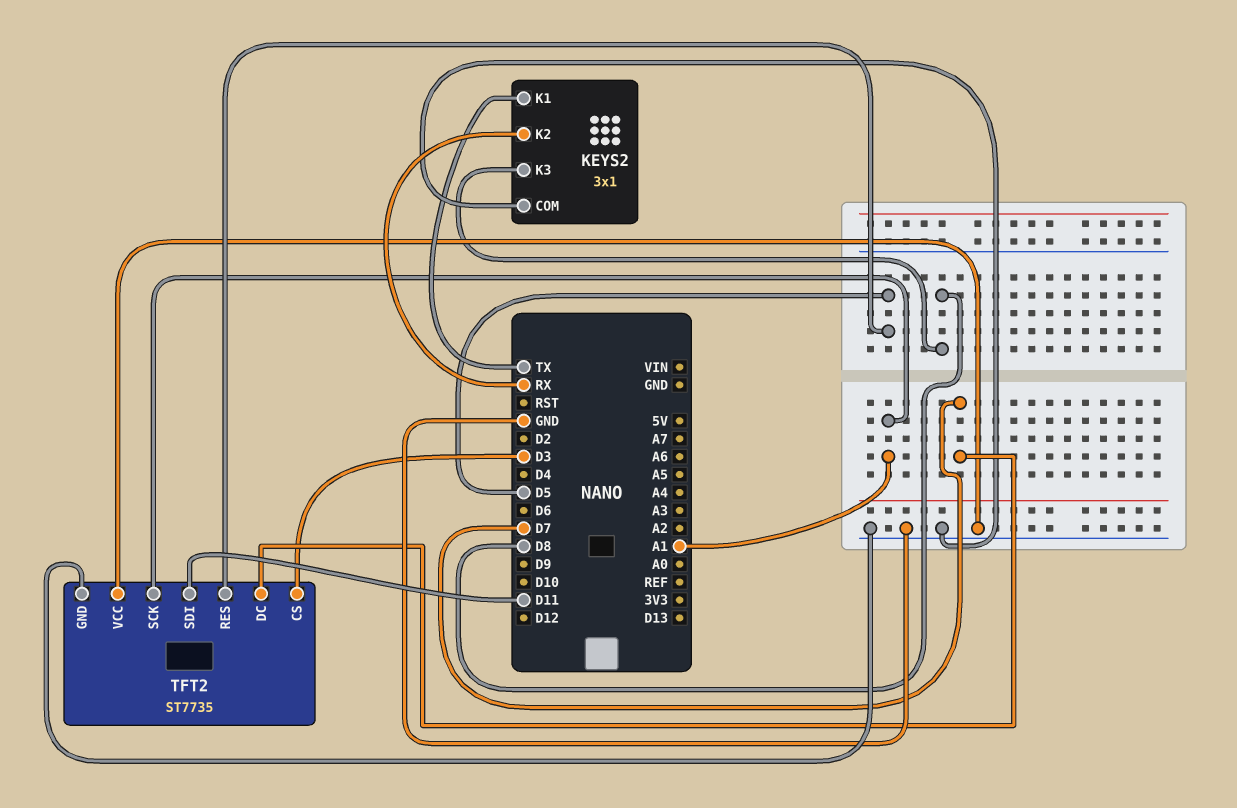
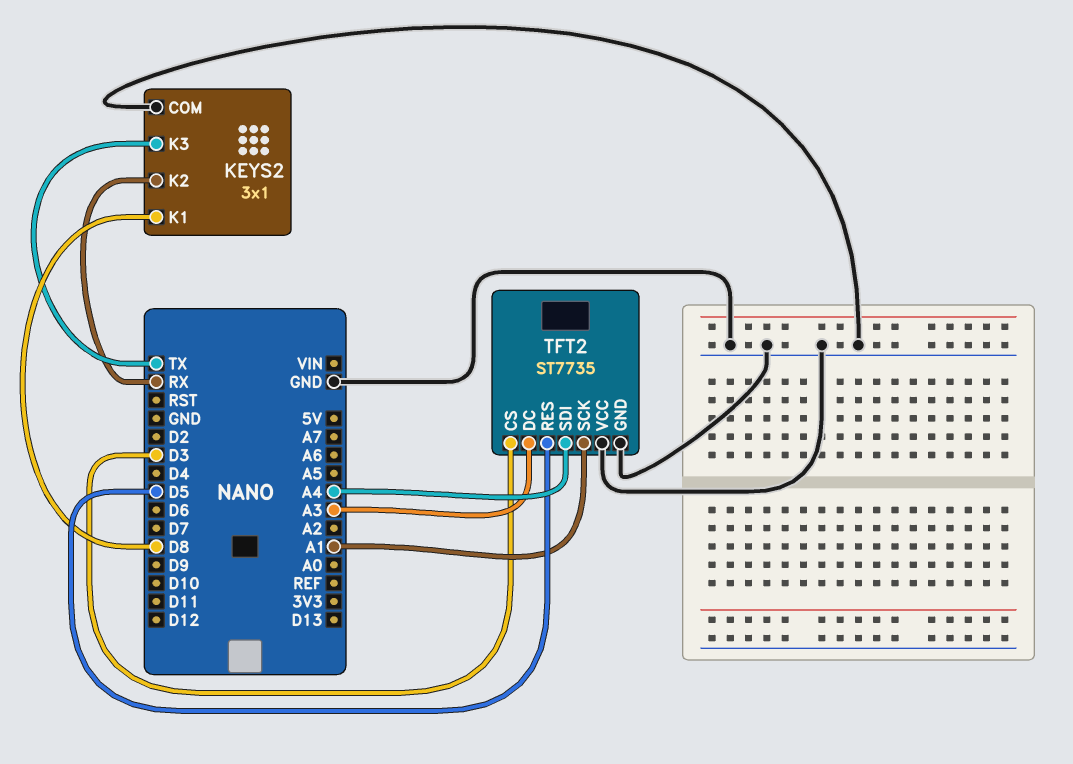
KEYS2 pin K1: TX -> D8
KEYS2 pin K3: D8 -> TX
TFT2 pin DC: D7 -> A3
TFT2 pin SDI: D11 -> A4

